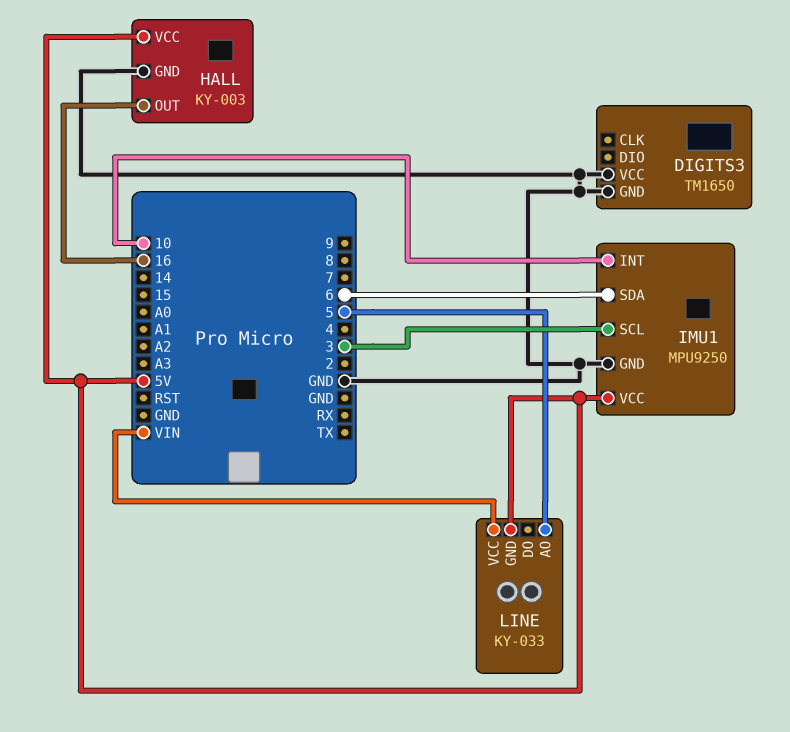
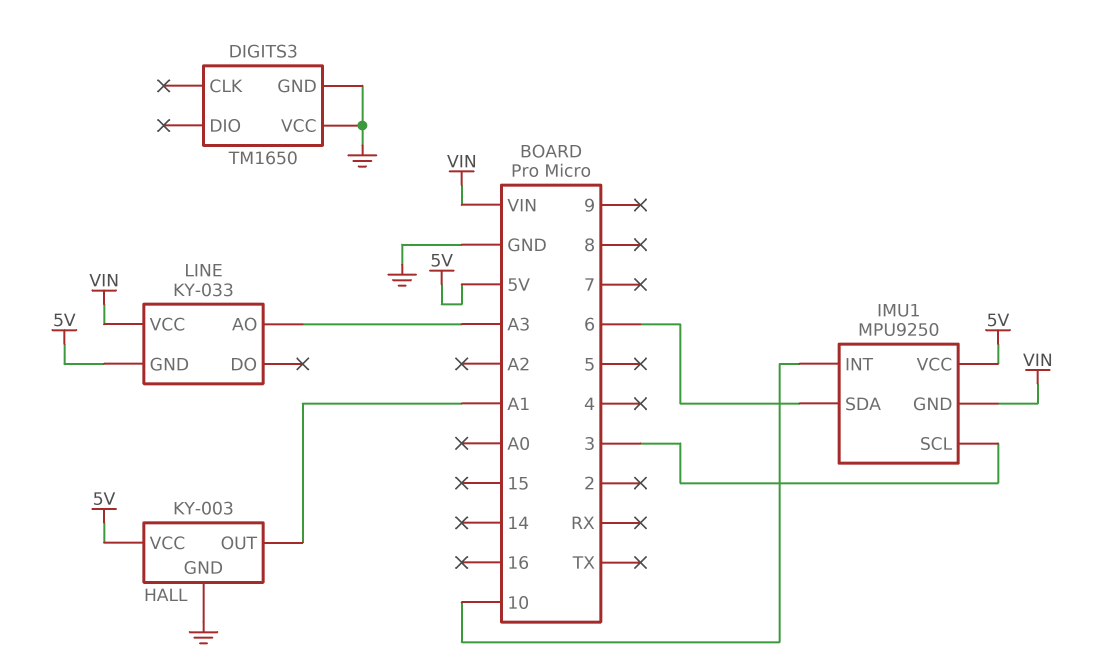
HALL pin OUT: 16 -> A1
IMU1 pin GND: GND -> VIN
LINE pin AO: 5 -> A3

